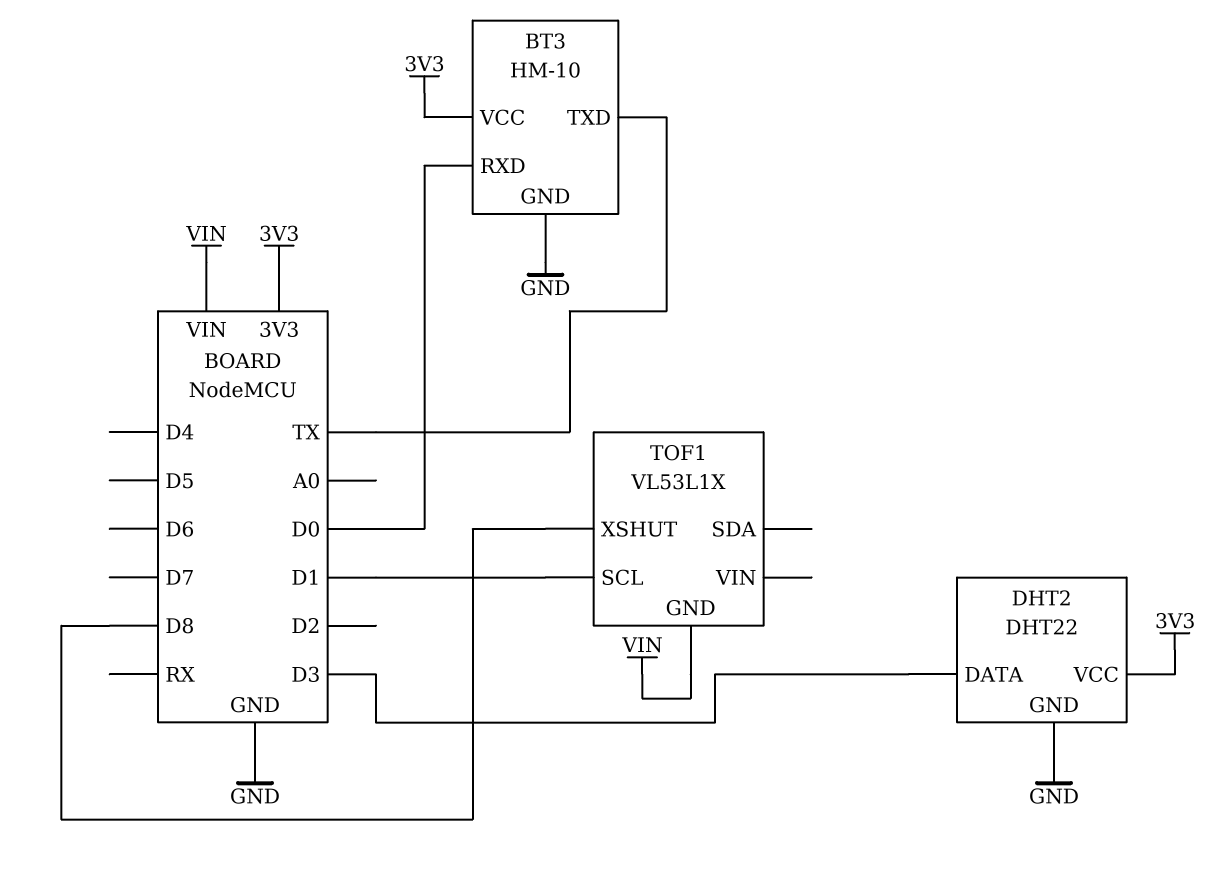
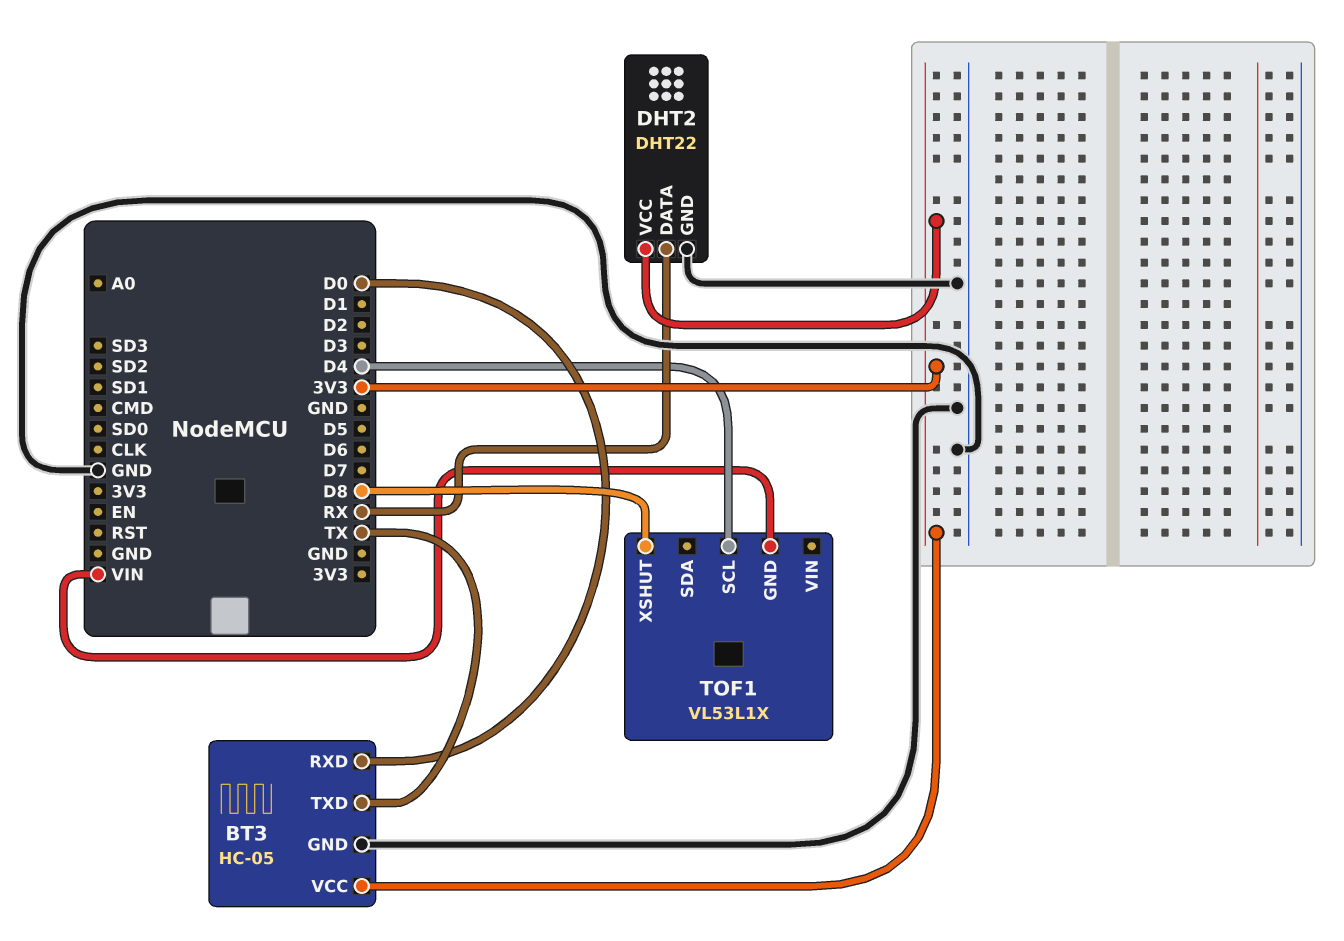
BT3: HM-10 -> HC-05
DHT2 pin DATA: D3 -> RX
TOF1 pin SCL: D1 -> D4

